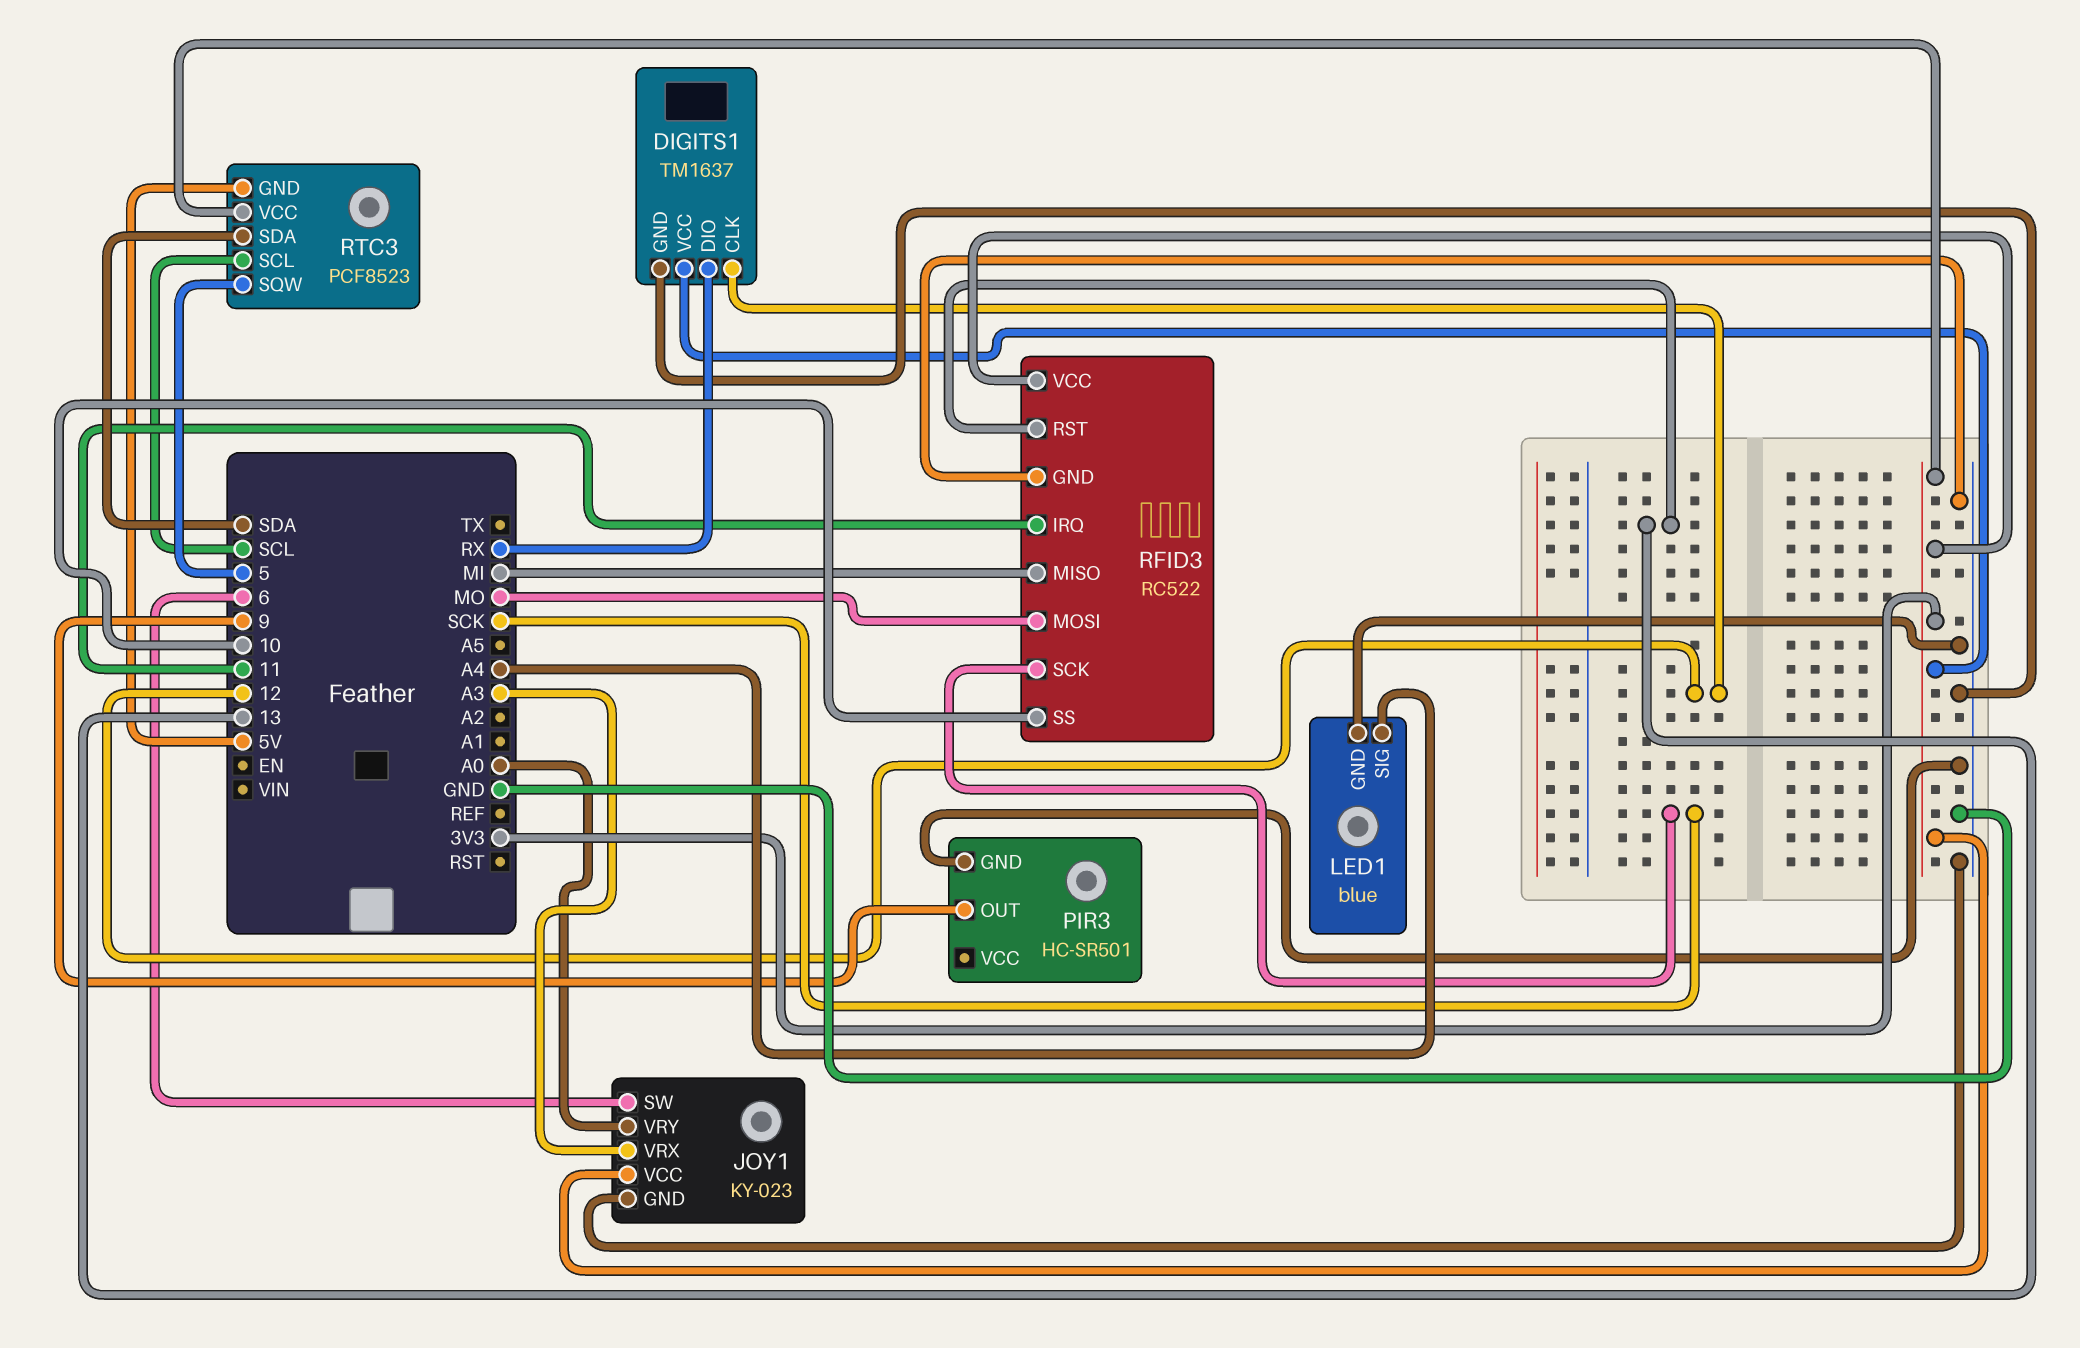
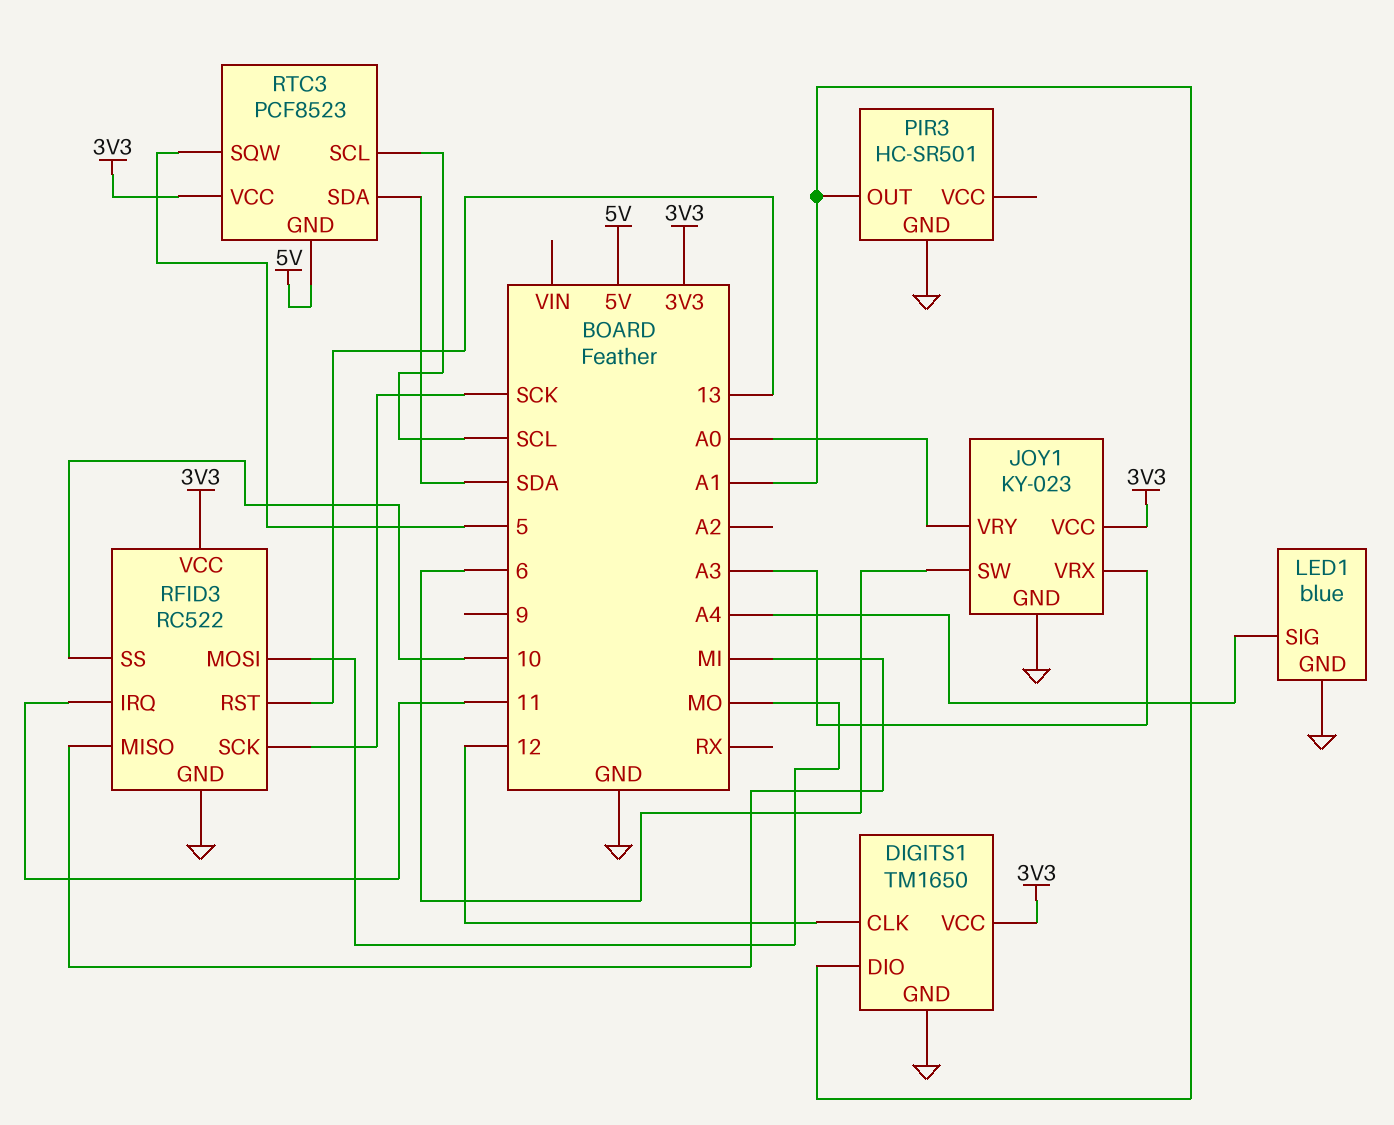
DIGITS1: TM1637 -> TM1650
DIGITS1 pin DIO: RX -> A1
PIR3 pin OUT: 9 -> A1

